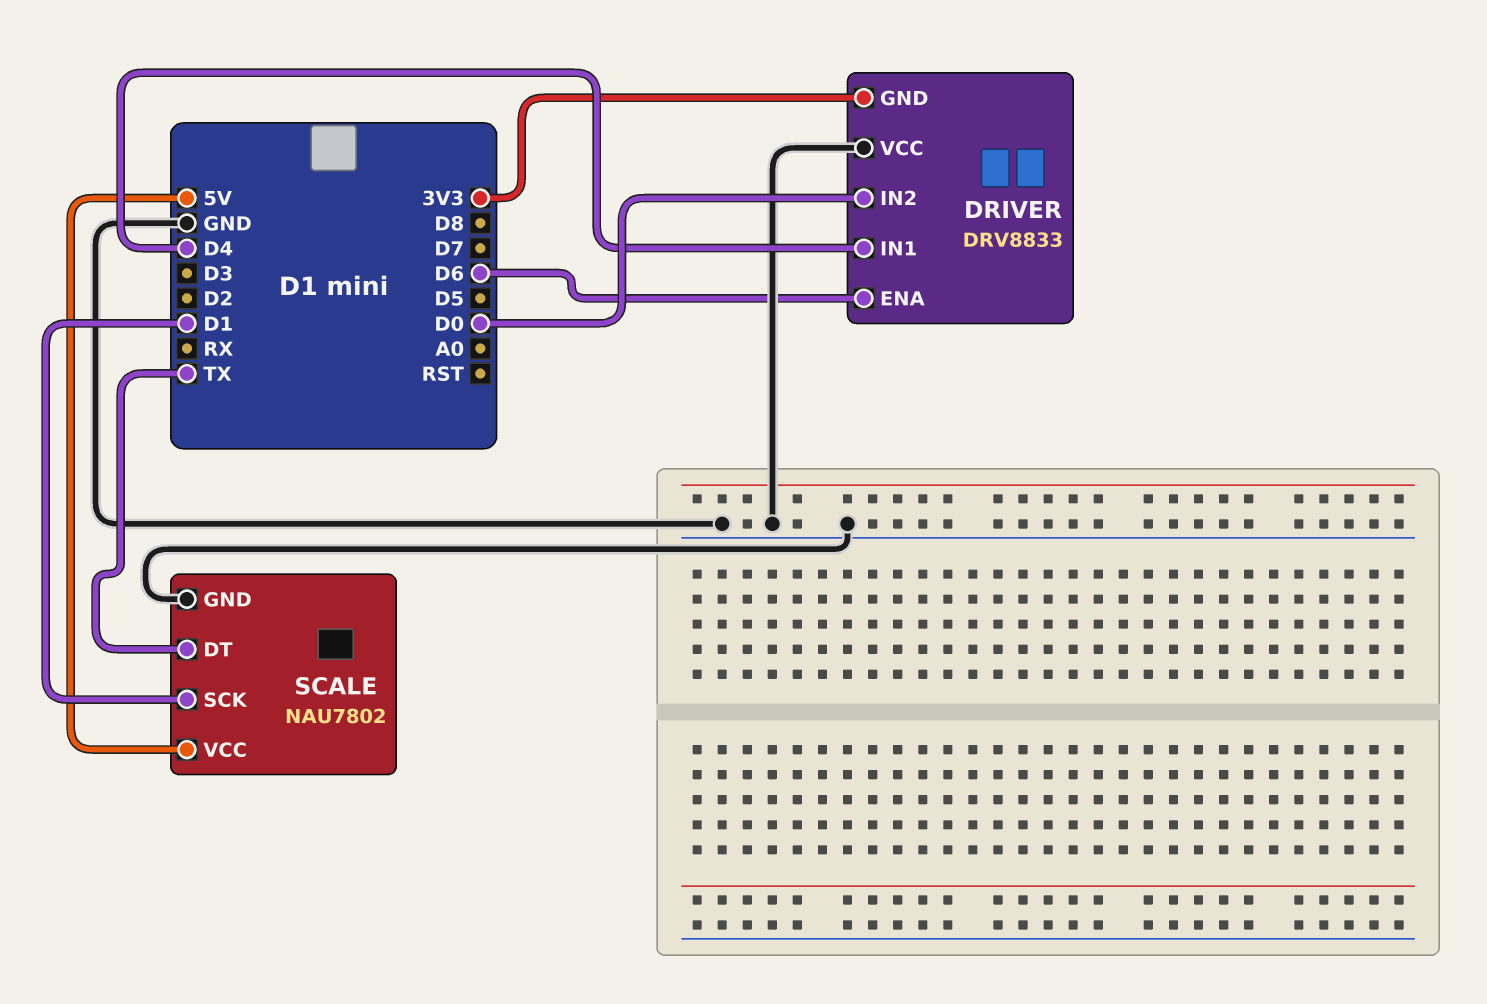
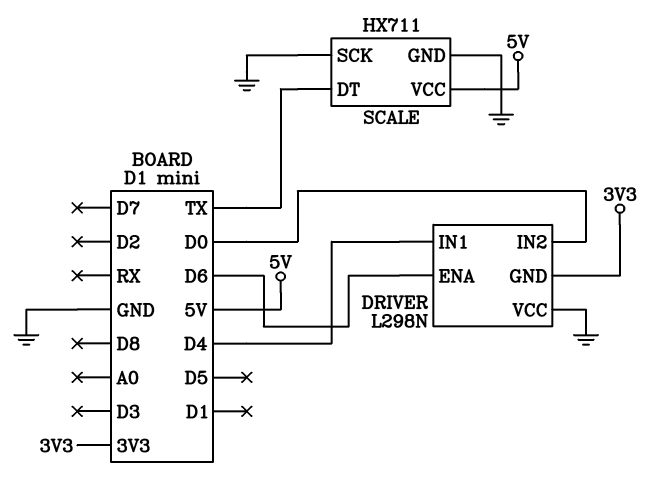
DRIVER: DRV8833 -> L298N
SCALE: NAU7802 -> HX711
SCALE pin SCK: D1 -> GND

